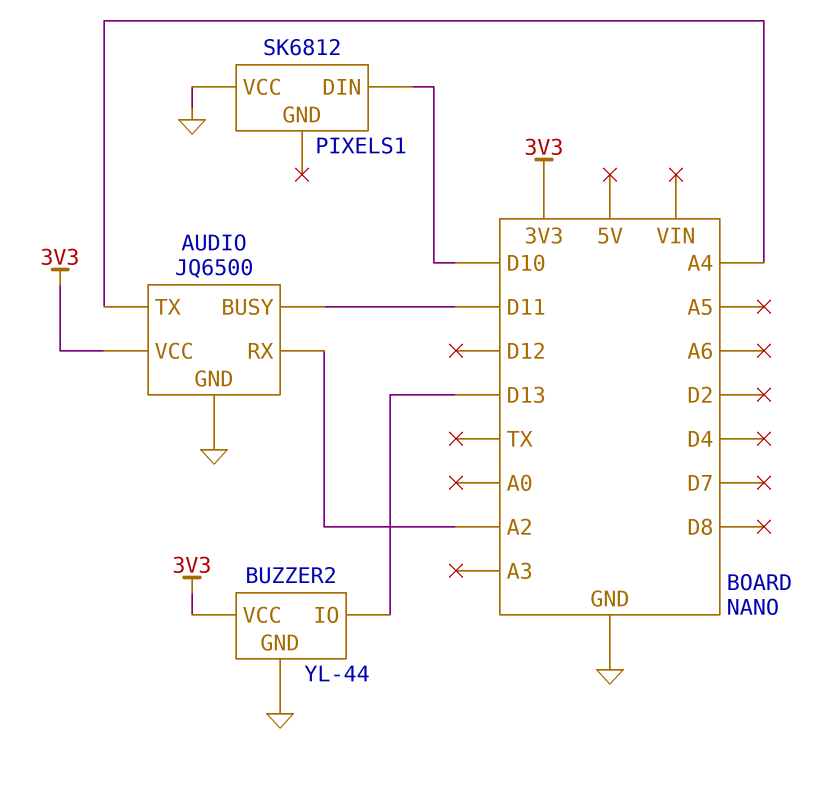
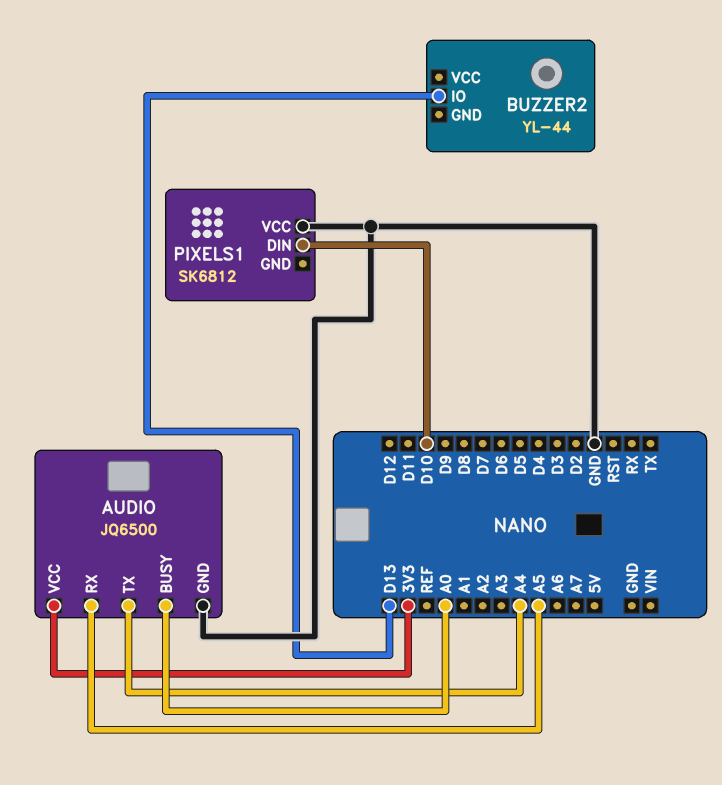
AUDIO pin BUSY: D11 -> A0
AUDIO pin RX: A2 -> A5
BUZZER2 pin GND: GND -> none
BUZZER2 pin VCC: 3V3 -> none

